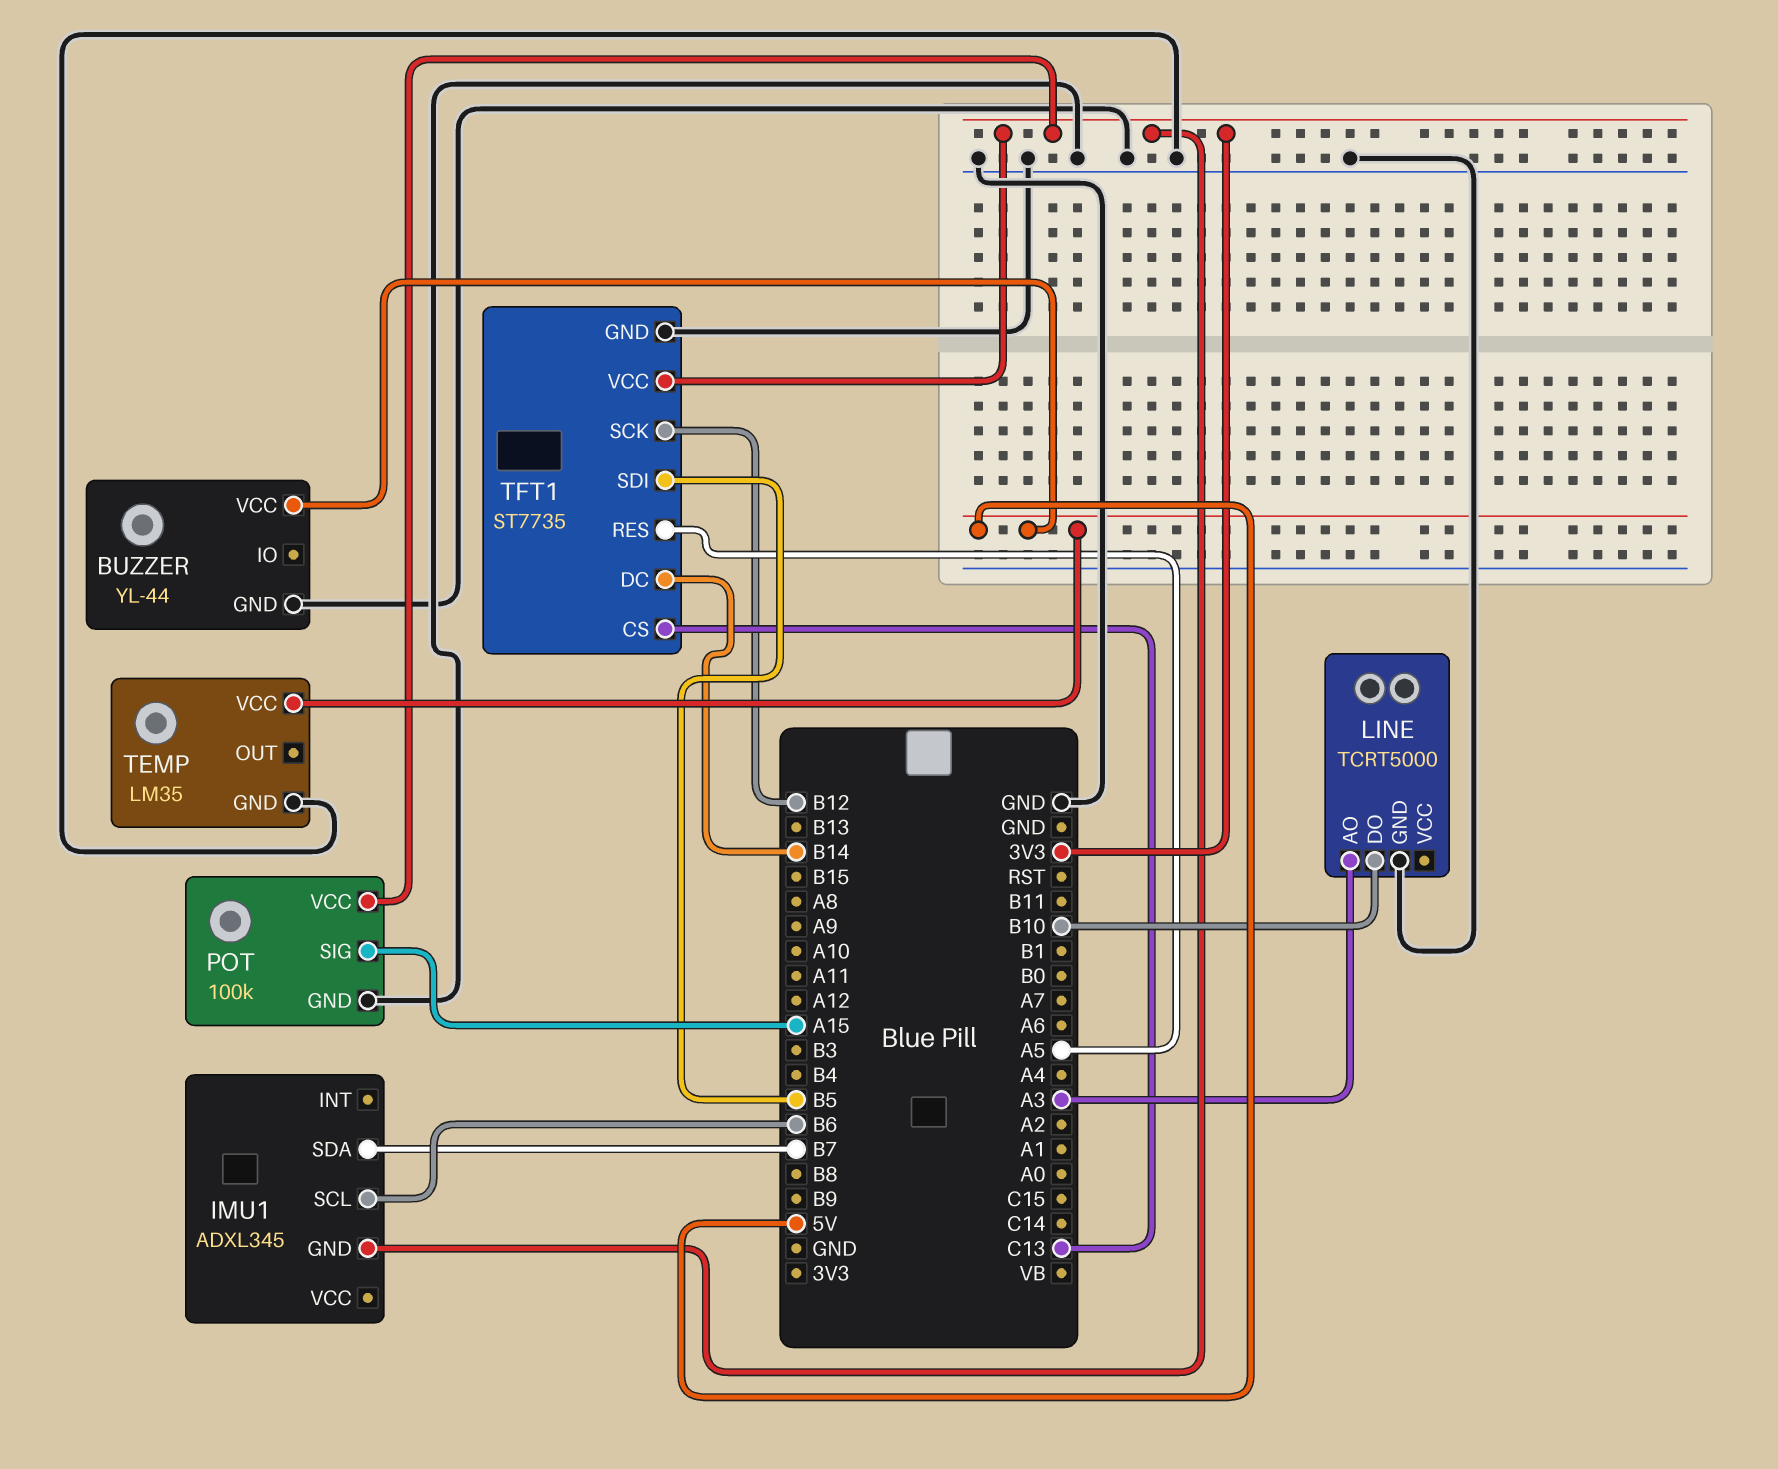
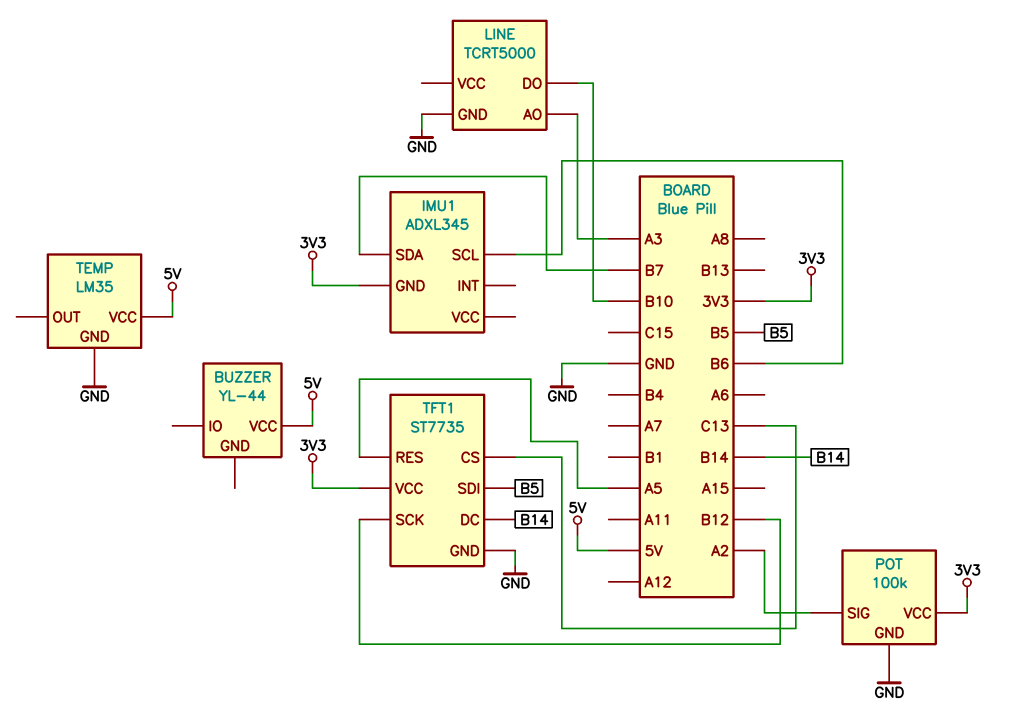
BUZZER pin GND: GND -> none
POT pin SIG: A15 -> A2

